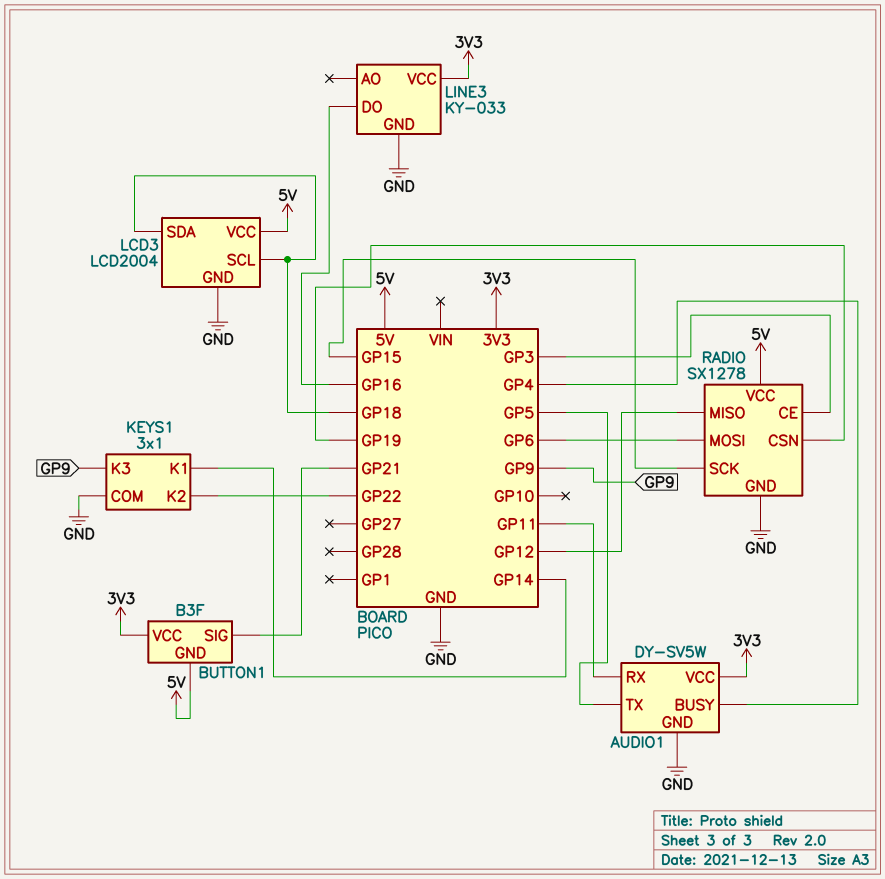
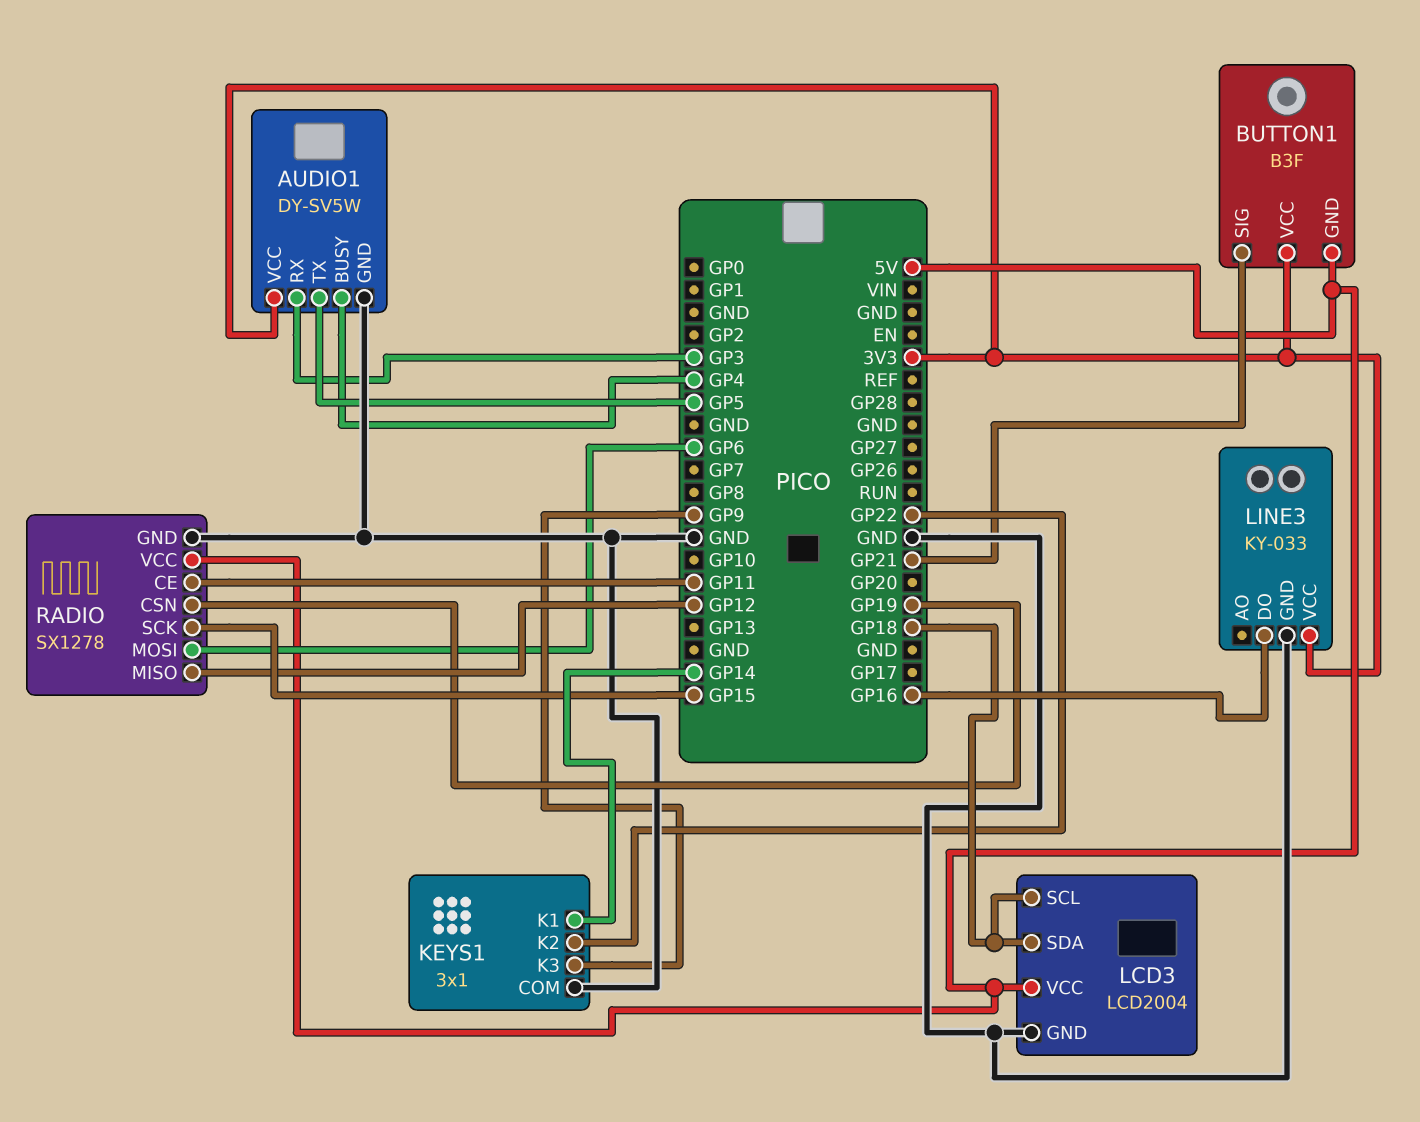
AUDIO1 pin RX: GP11 -> GP3
RADIO pin CE: GP3 -> GP11

